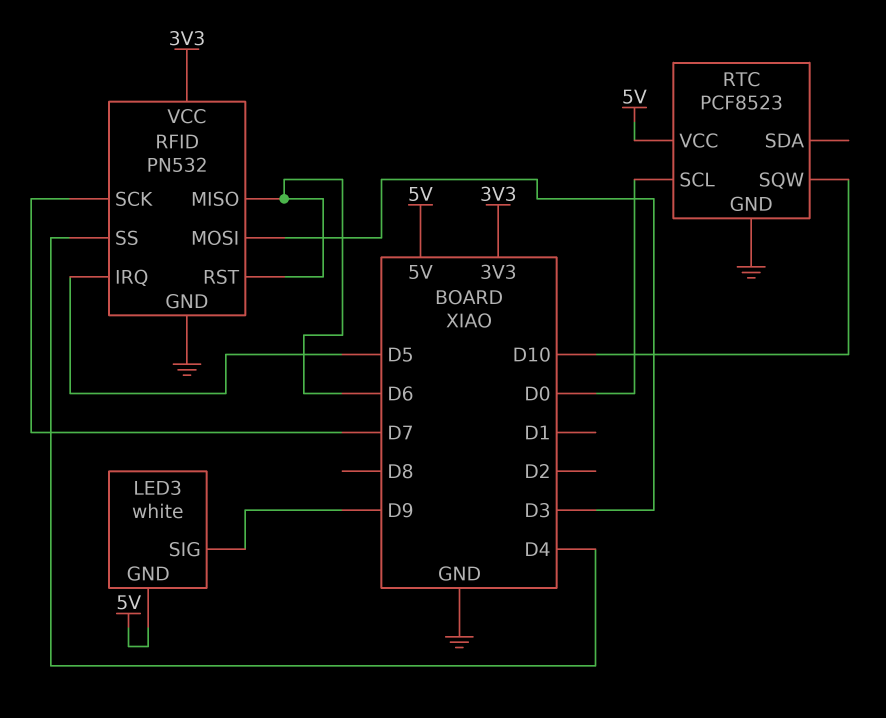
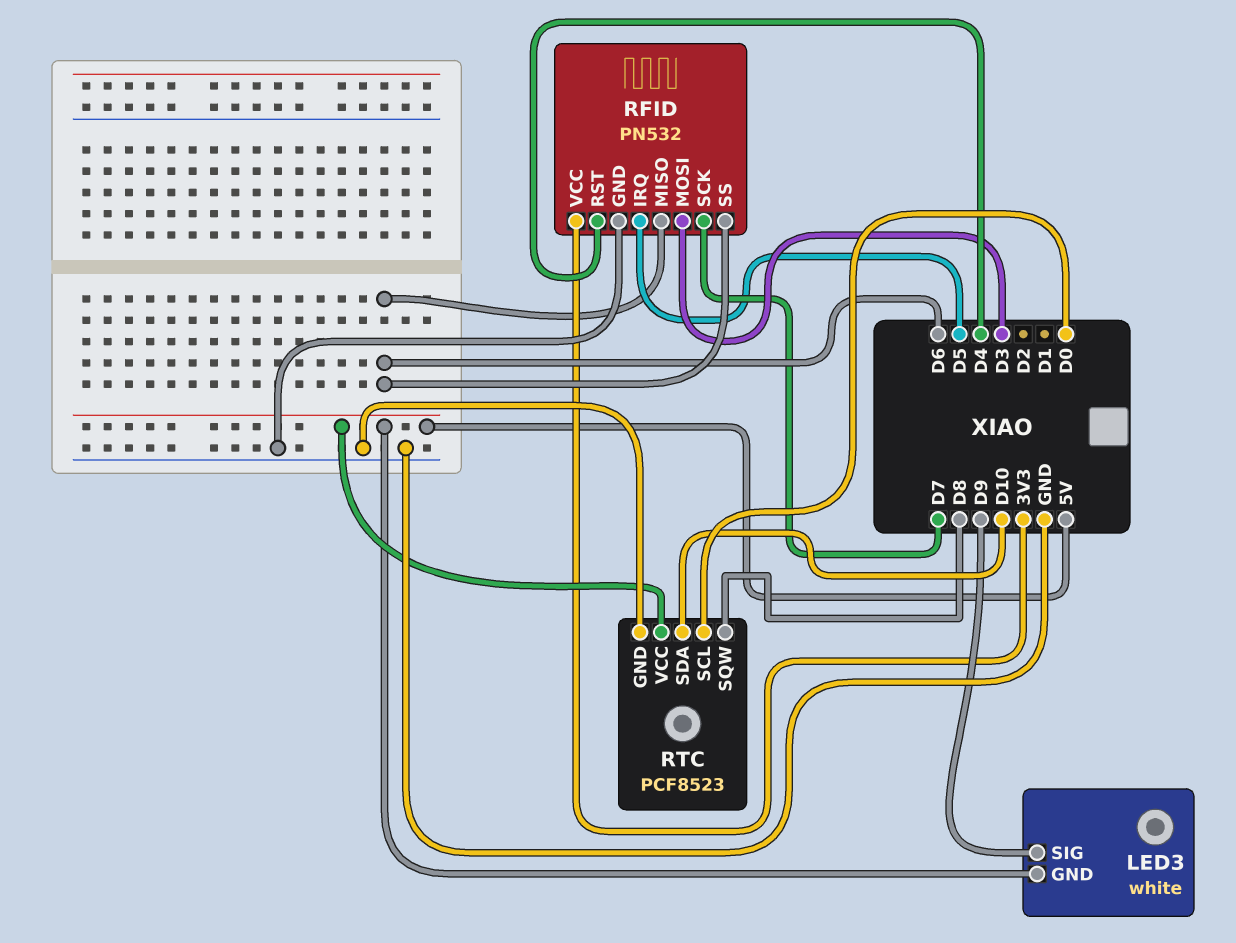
RFID pin RST: D6 -> D4
RFID pin SS: D4 -> D6
RTC pin SDA: none -> D10
RTC pin SQW: D10 -> D8

